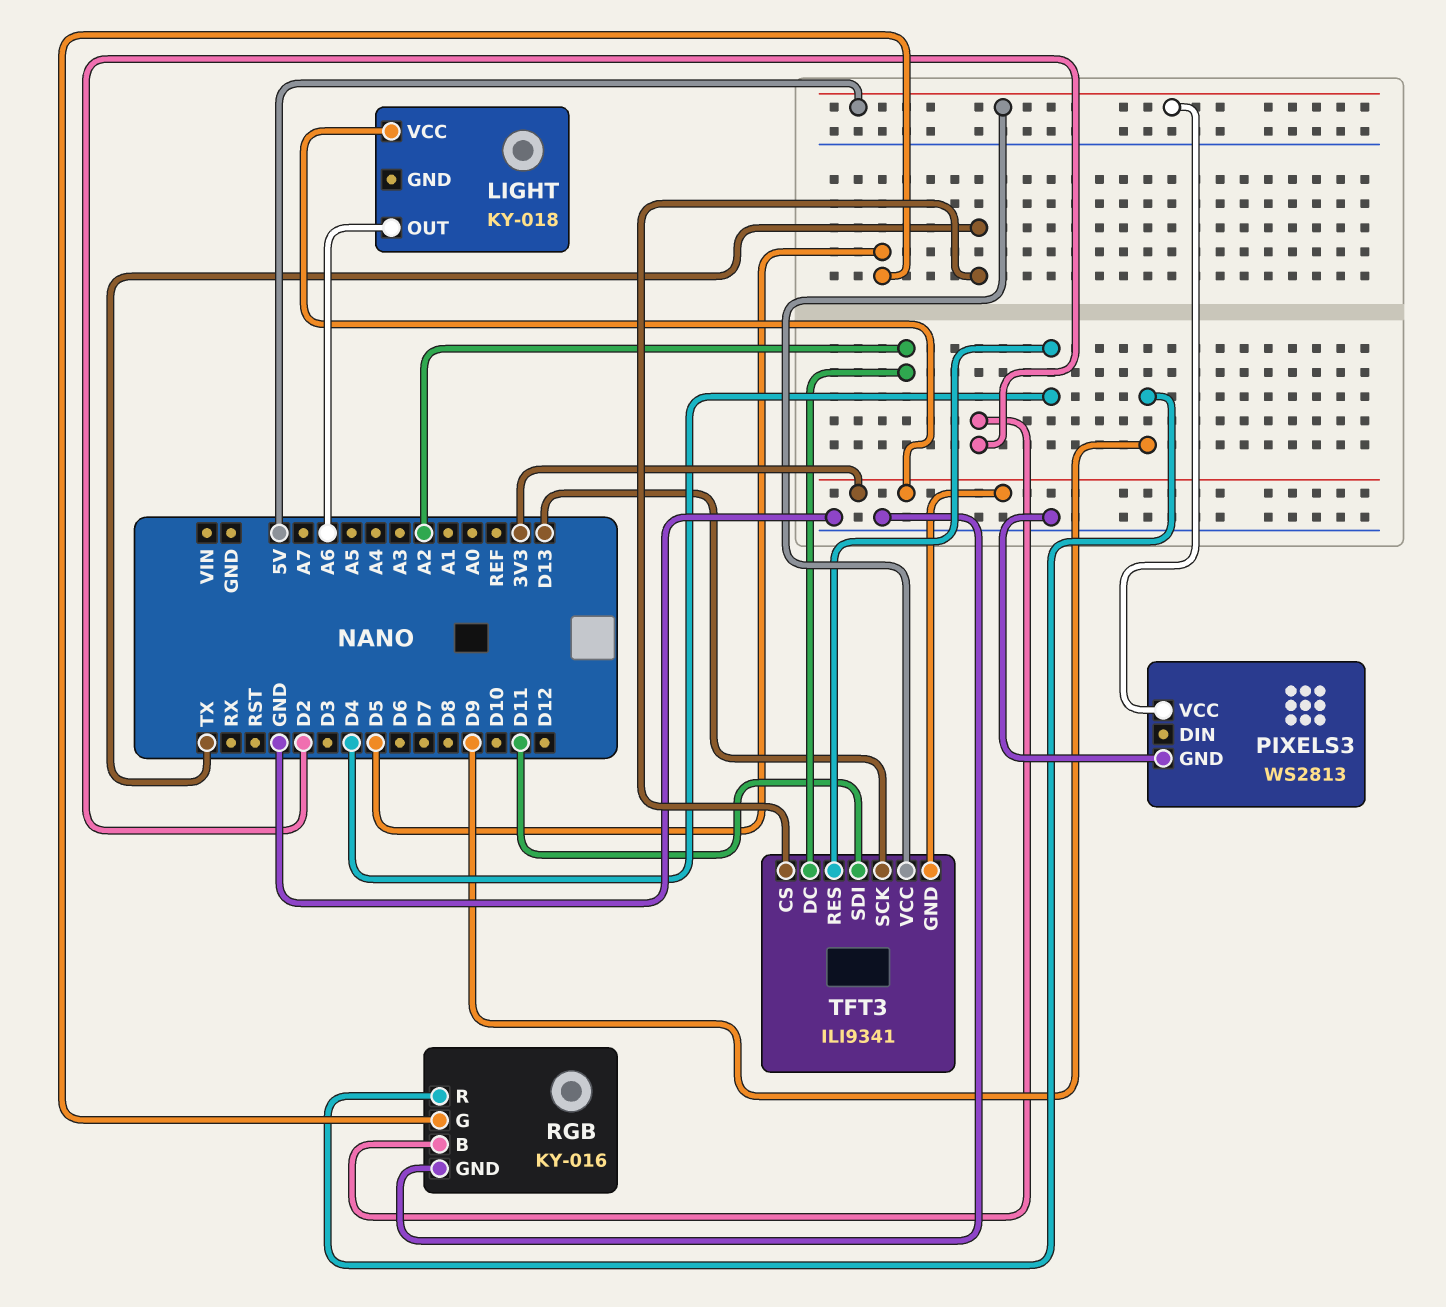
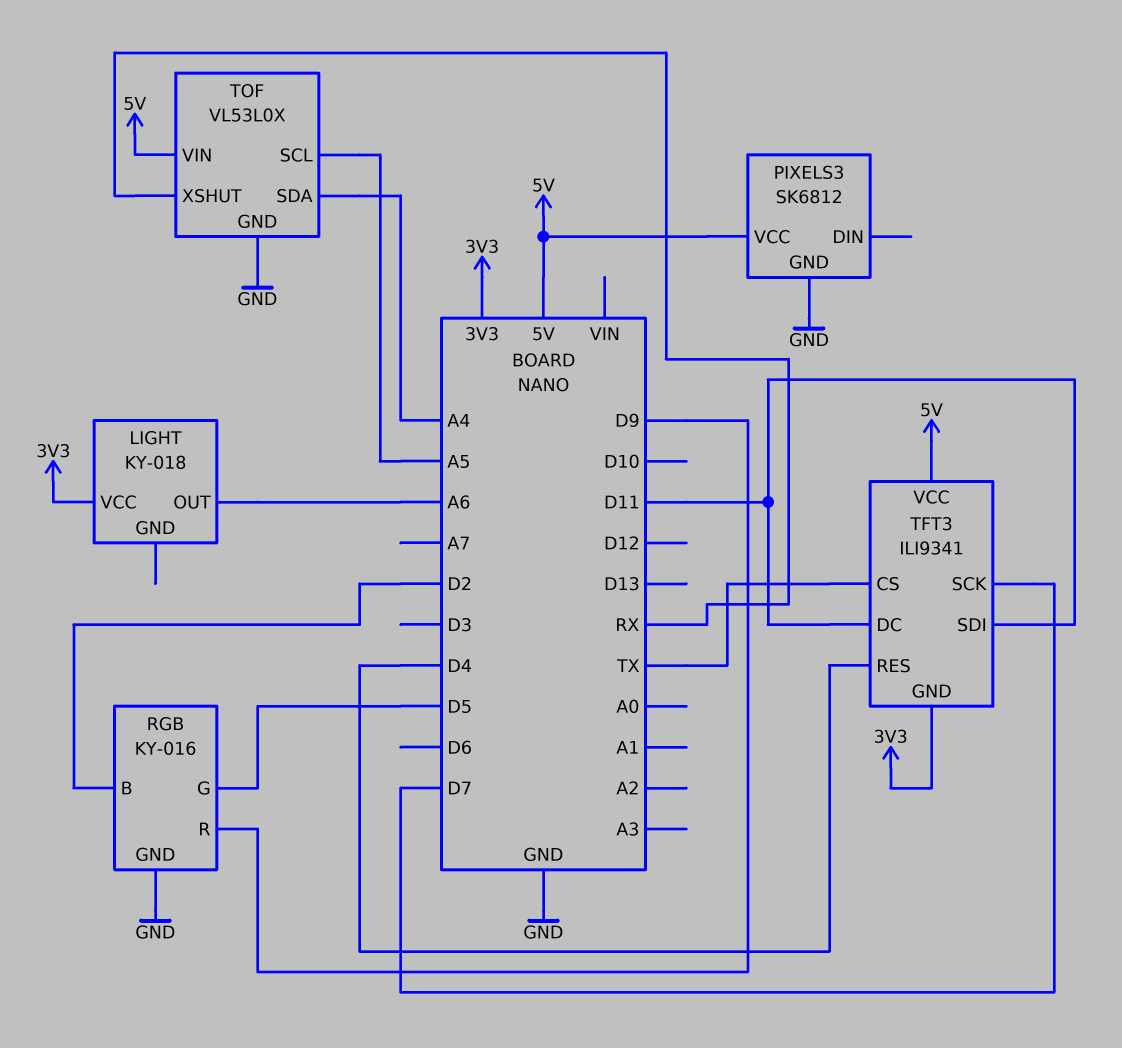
PIXELS3: WS2813 -> SK6812
TFT3 pin DC: A2 -> D11
TFT3 pin SCK: D13 -> D7
TOF: none -> VL53L0X
TOF pin GND: none -> GND
TOF pin SCL: none -> A5
TOF pin SDA: none -> A4
TOF pin VIN: none -> 5V
TOF pin XSHUT: none -> RX

